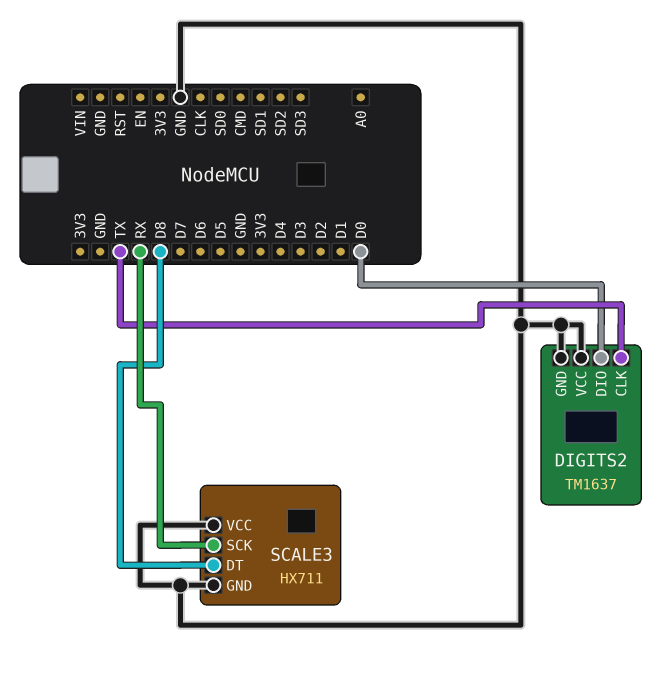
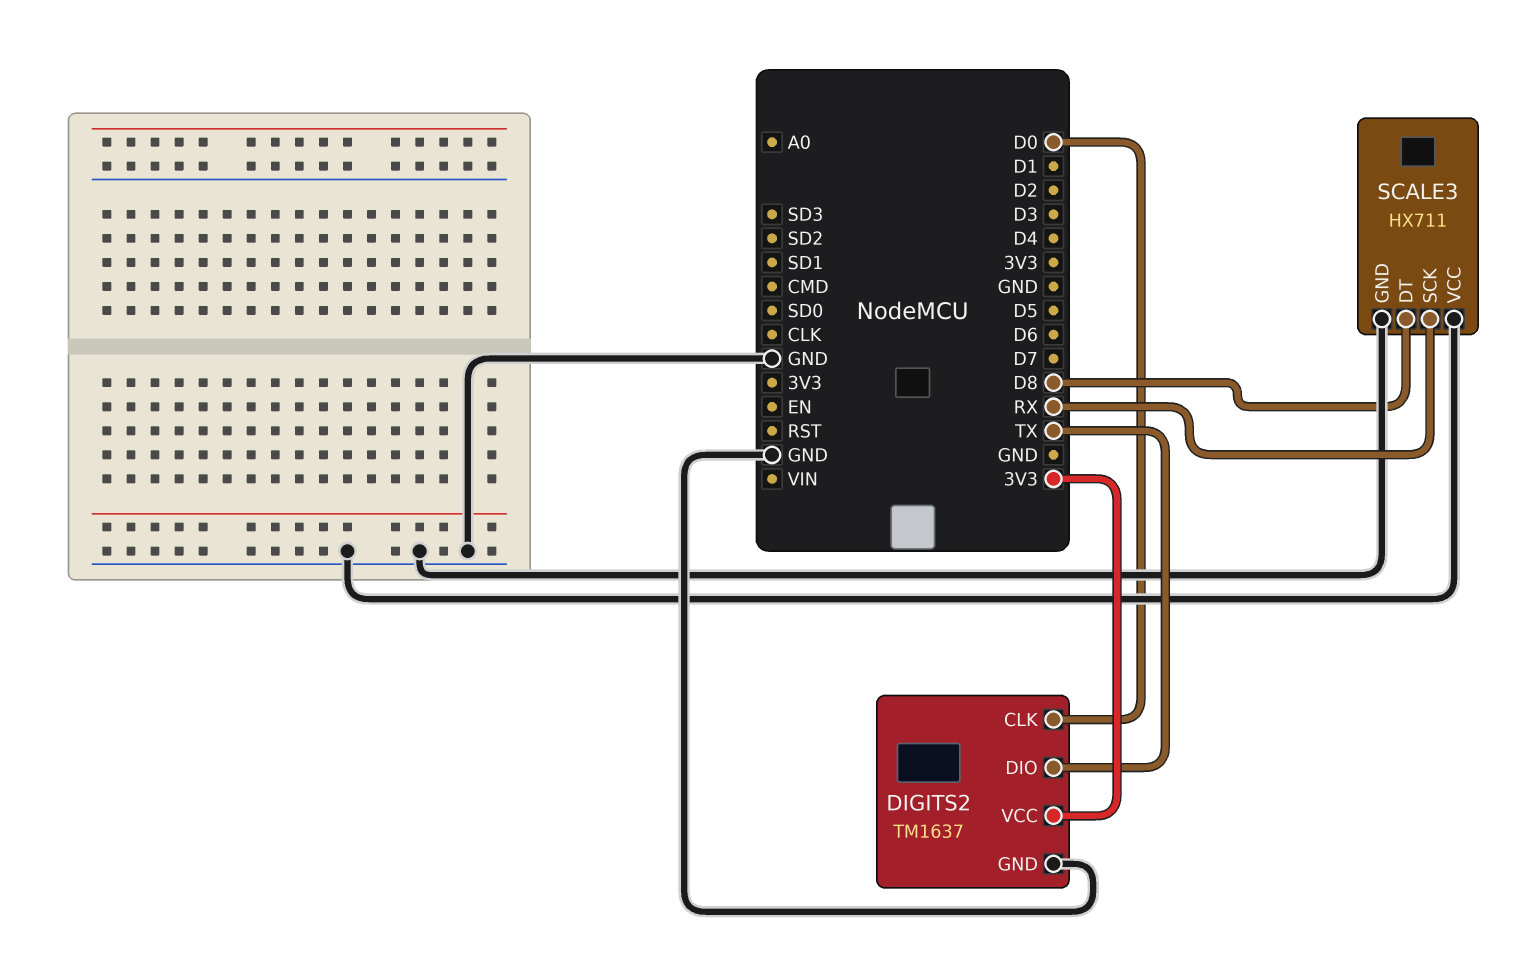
DIGITS2 pin CLK: TX -> D0
DIGITS2 pin DIO: D0 -> TX
DIGITS2 pin VCC: GND -> 3V3

